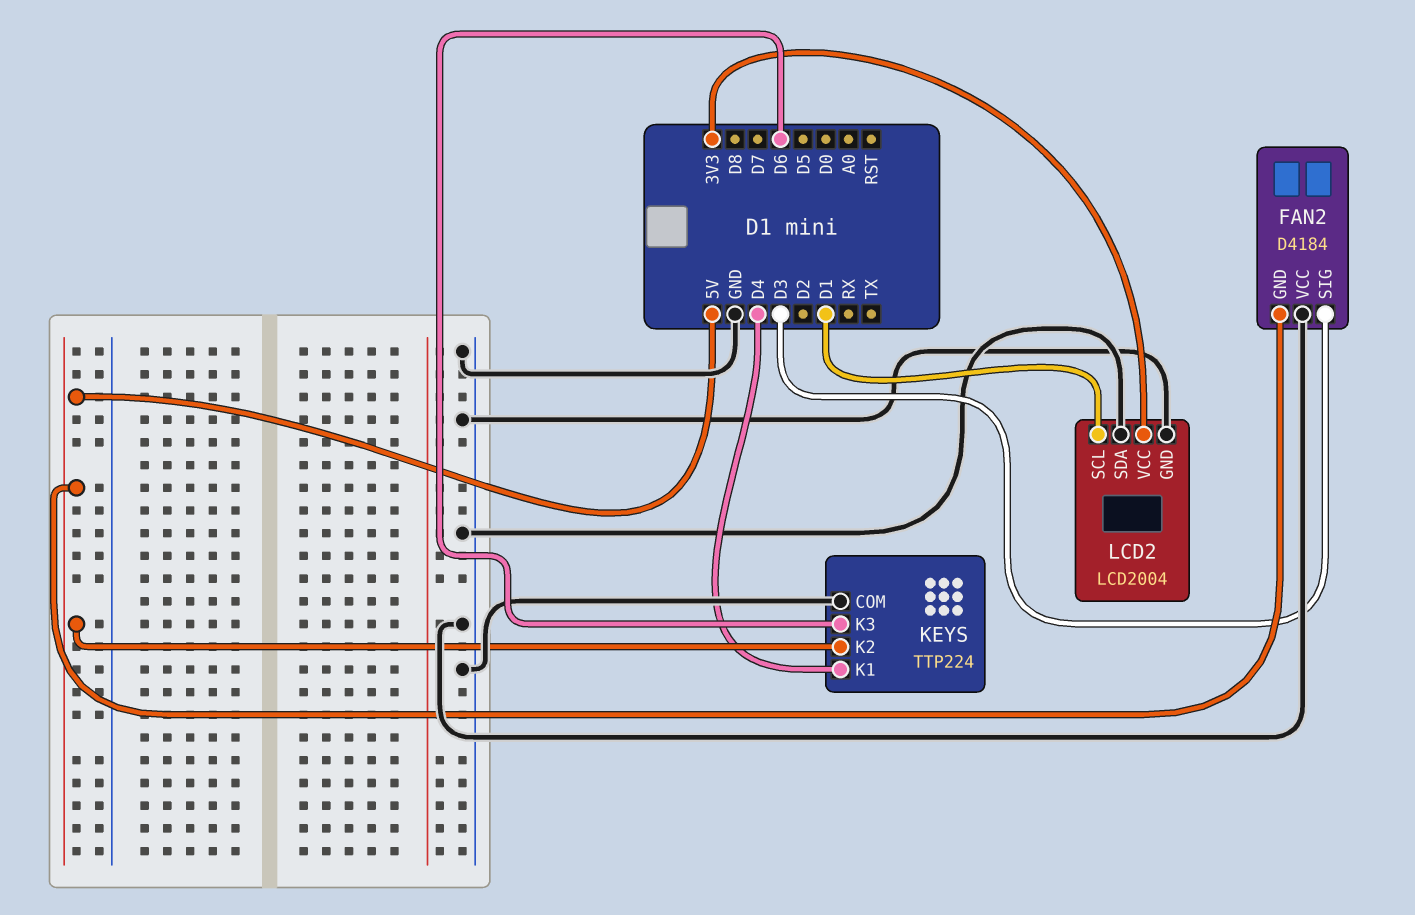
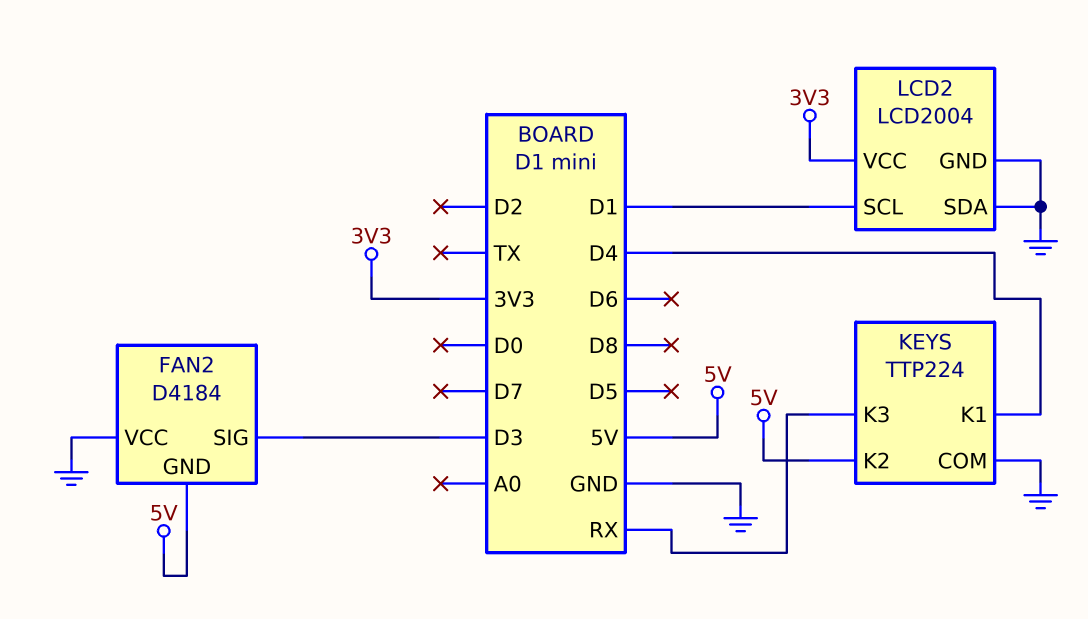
KEYS pin K3: D6 -> RX

